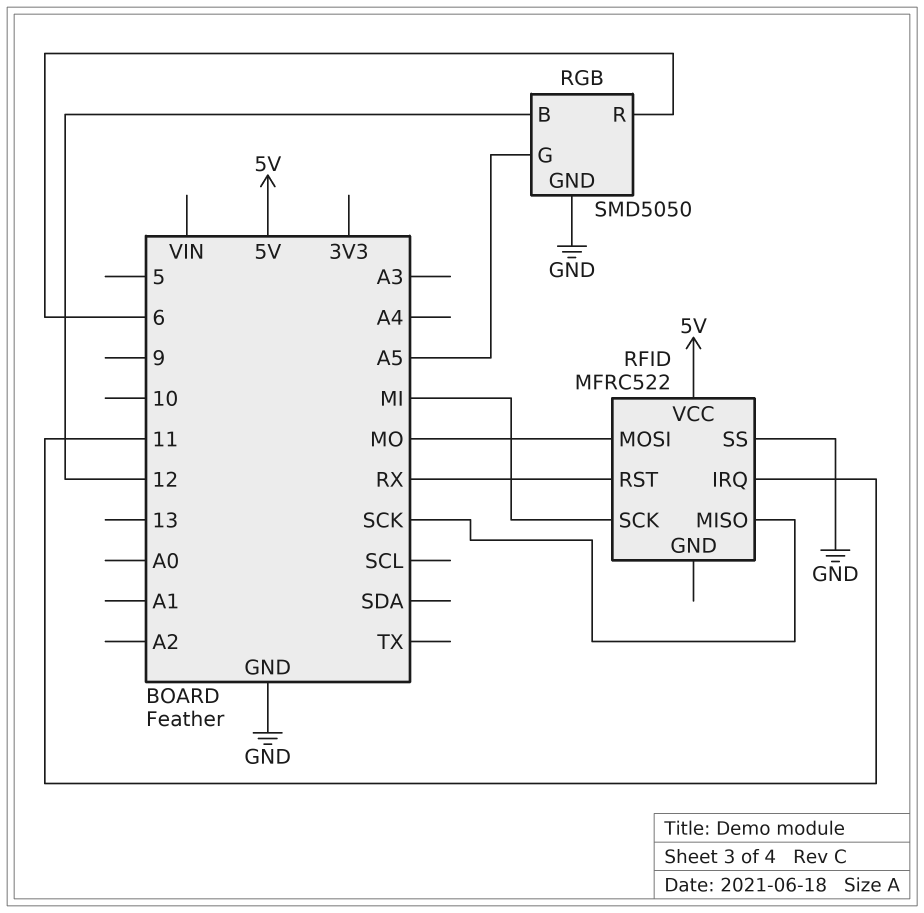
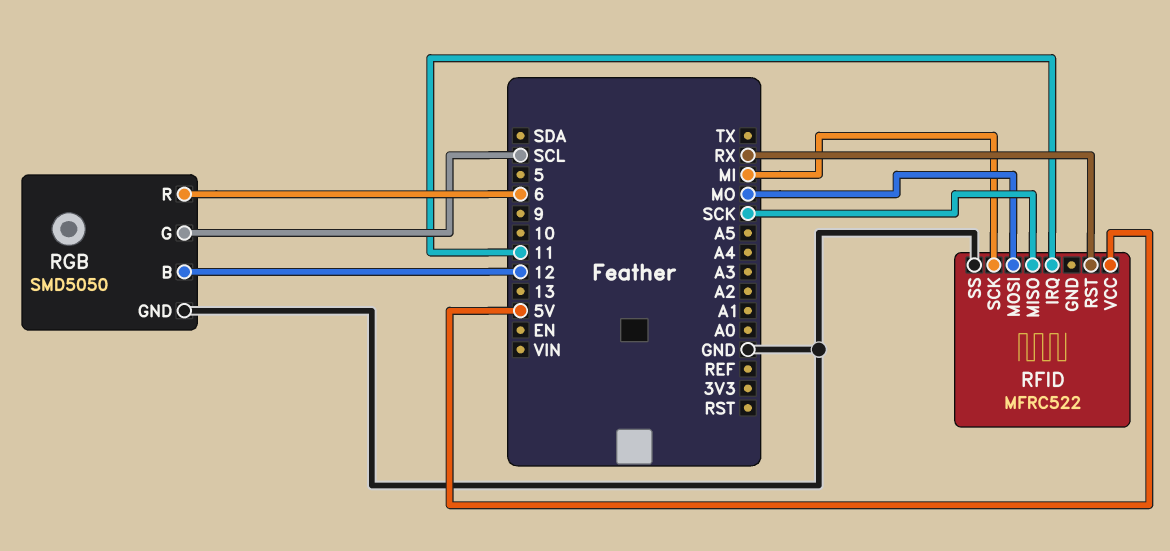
RGB pin G: A5 -> SCL

